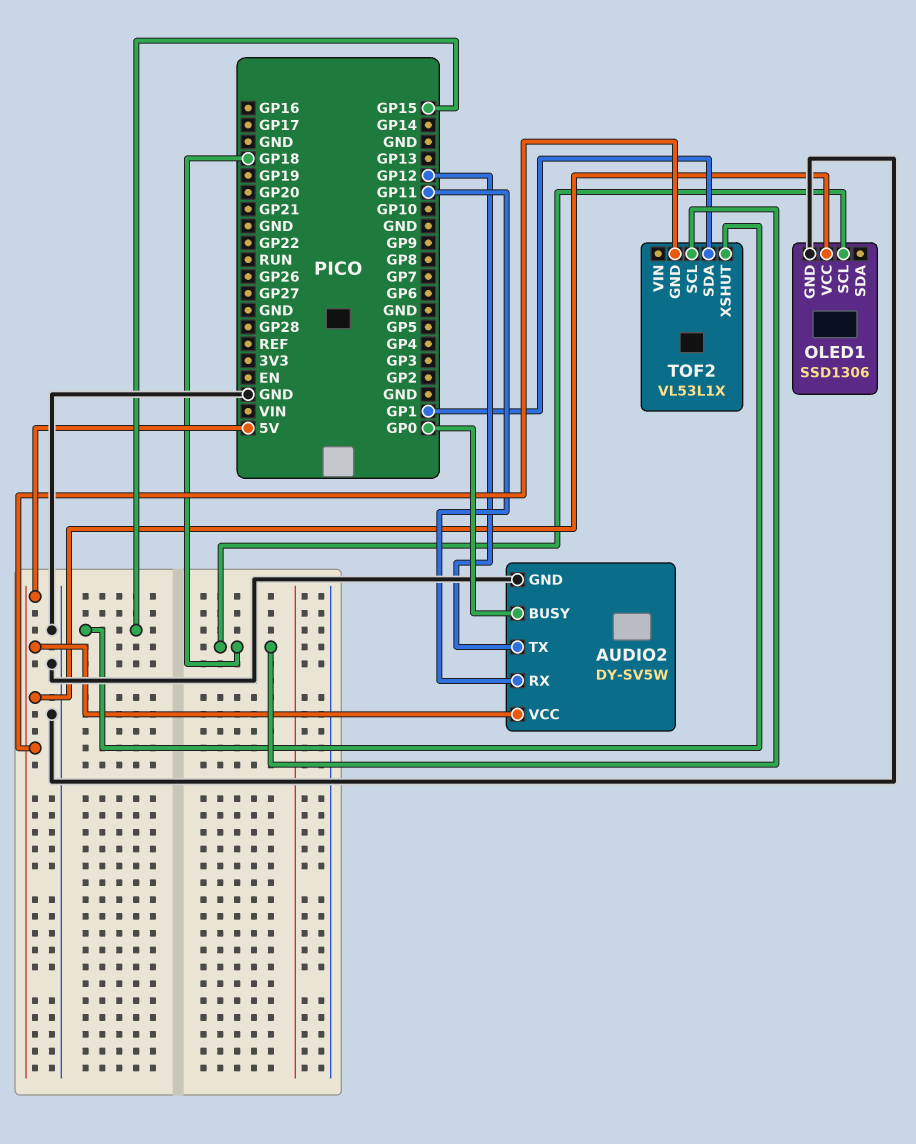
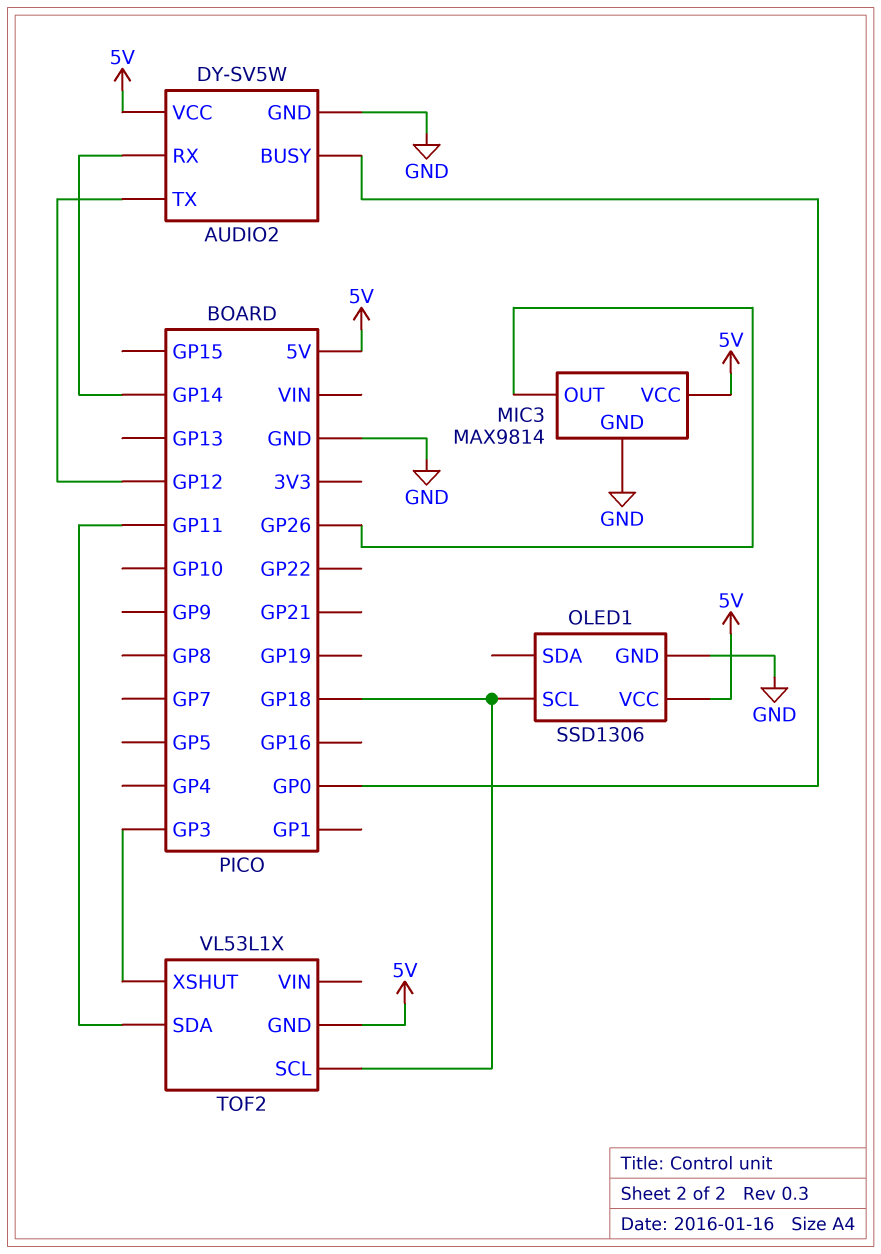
AUDIO2 pin RX: GP11 -> GP14
MIC3: none -> MAX9814
MIC3 pin GND: none -> GND
MIC3 pin OUT: none -> GP26
MIC3 pin VCC: none -> 5V
TOF2 pin SDA: GP1 -> GP11
TOF2 pin XSHUT: GP15 -> GP3

